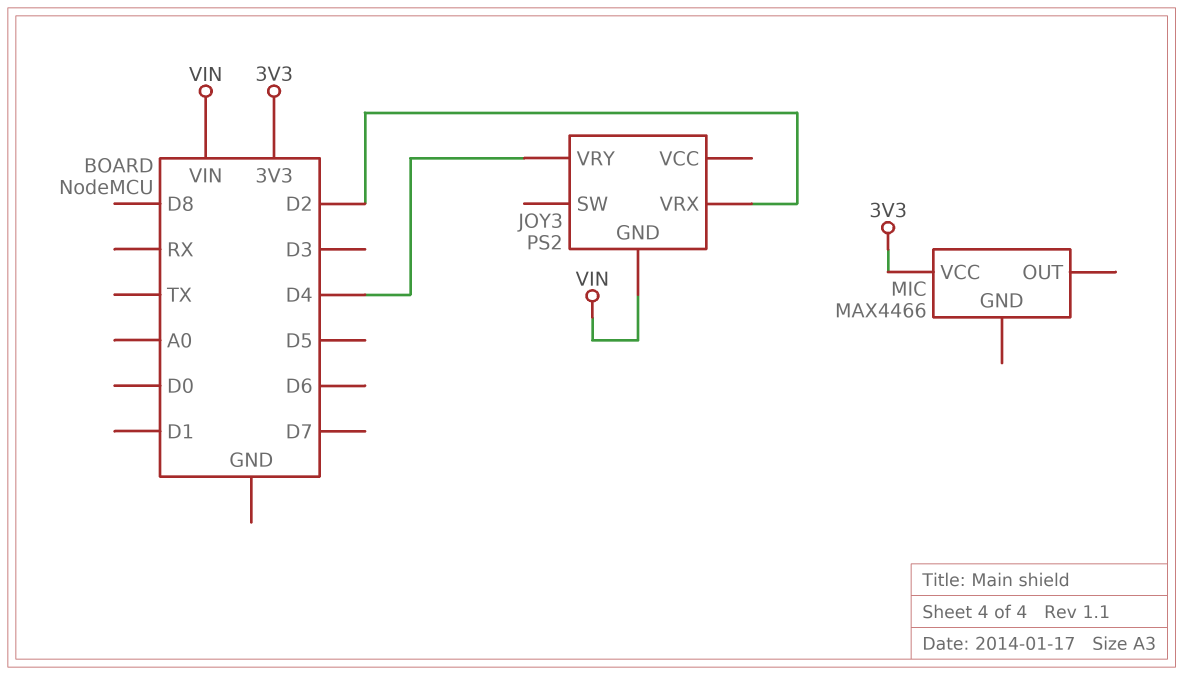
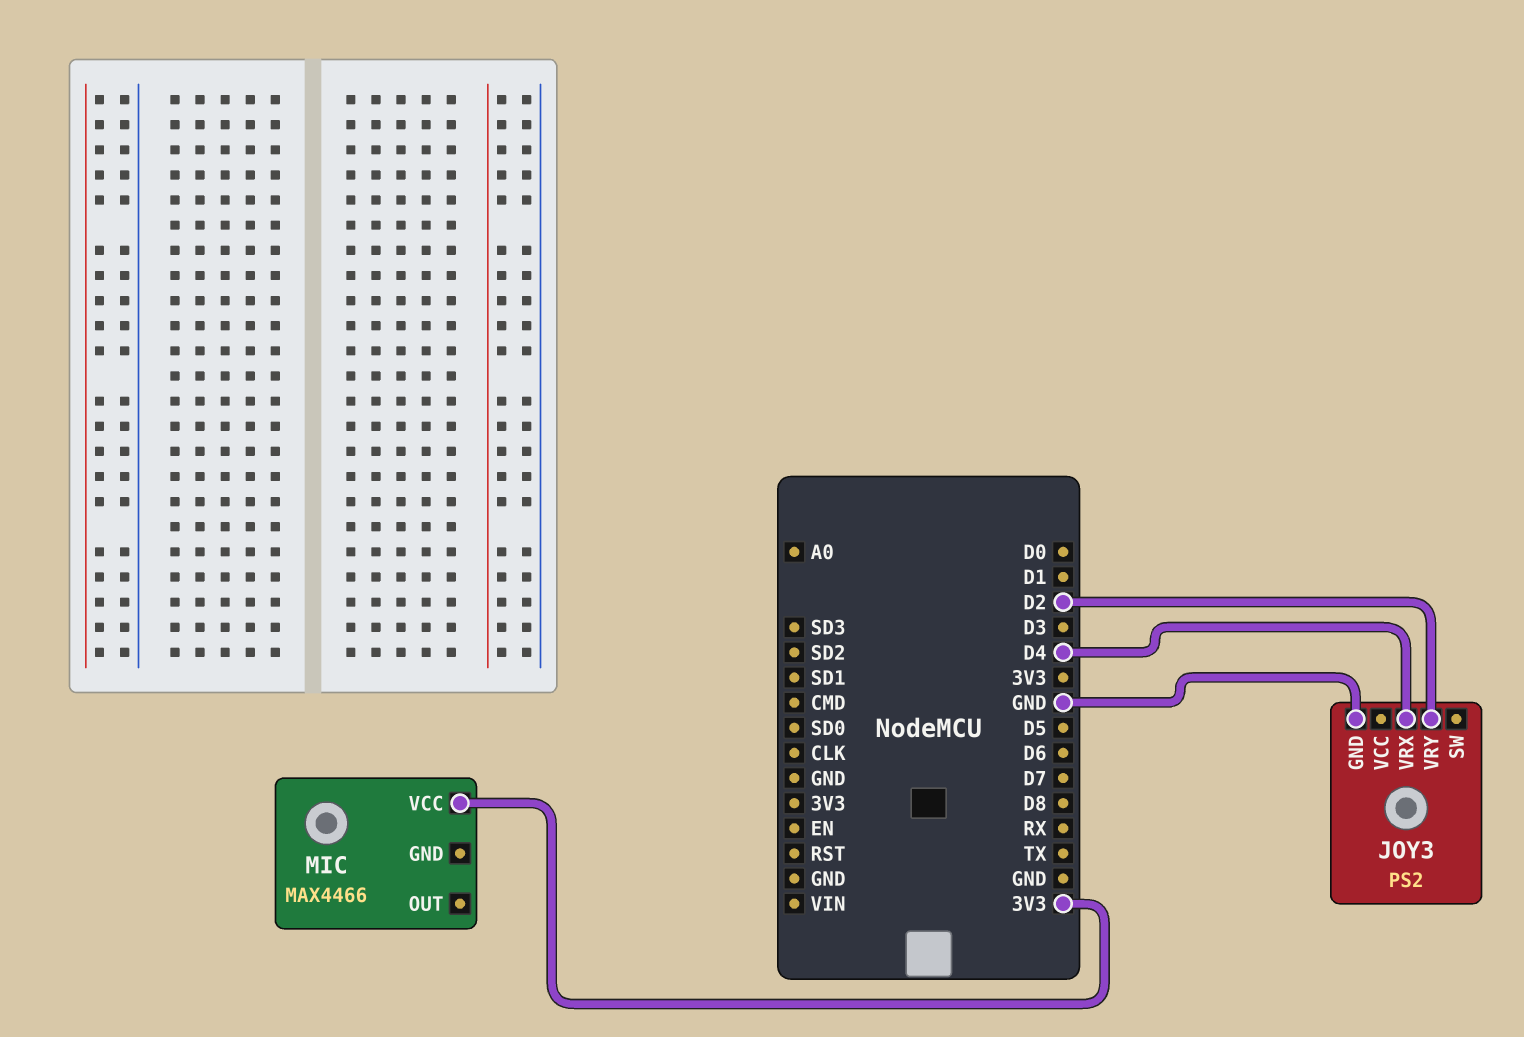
JOY3 pin GND: VIN -> GND
JOY3 pin VRX: D2 -> D4
JOY3 pin VRY: D4 -> D2

